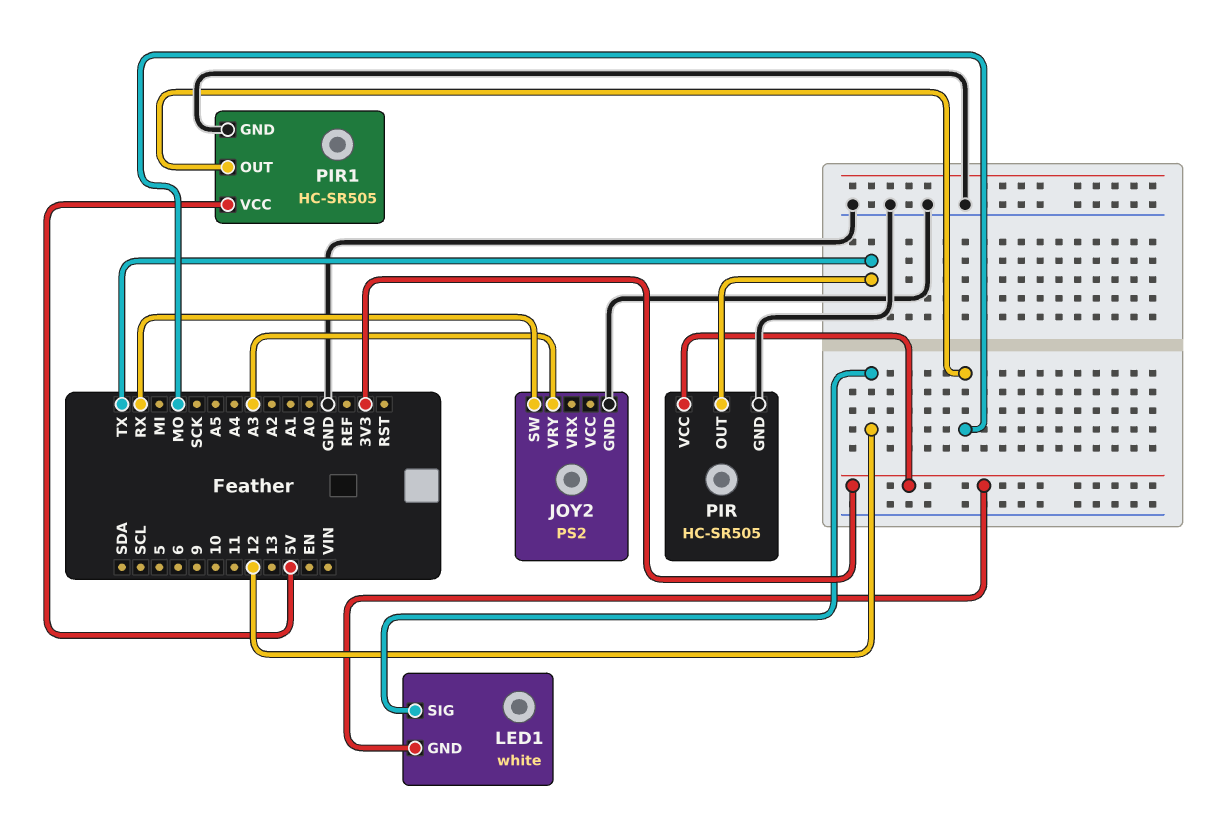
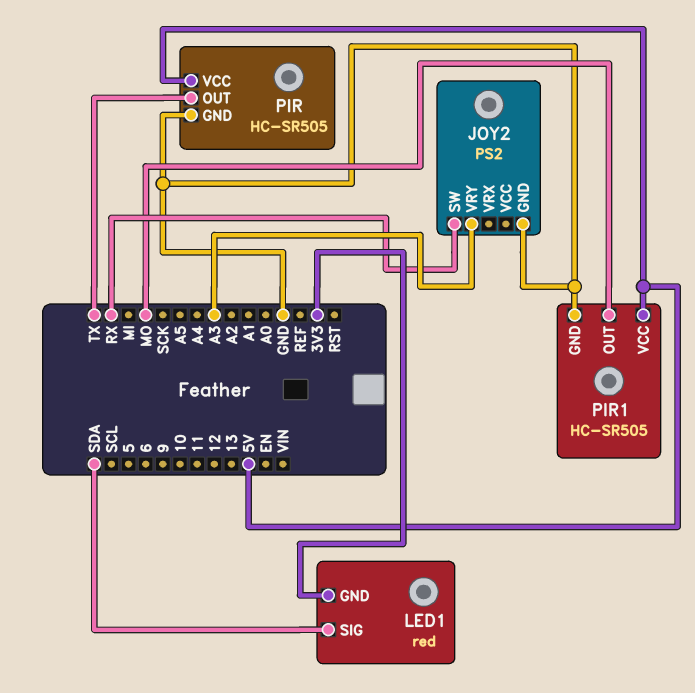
LED1: white -> red
LED1 pin SIG: 12 -> SDA
PIR pin VCC: 3V3 -> 5V

